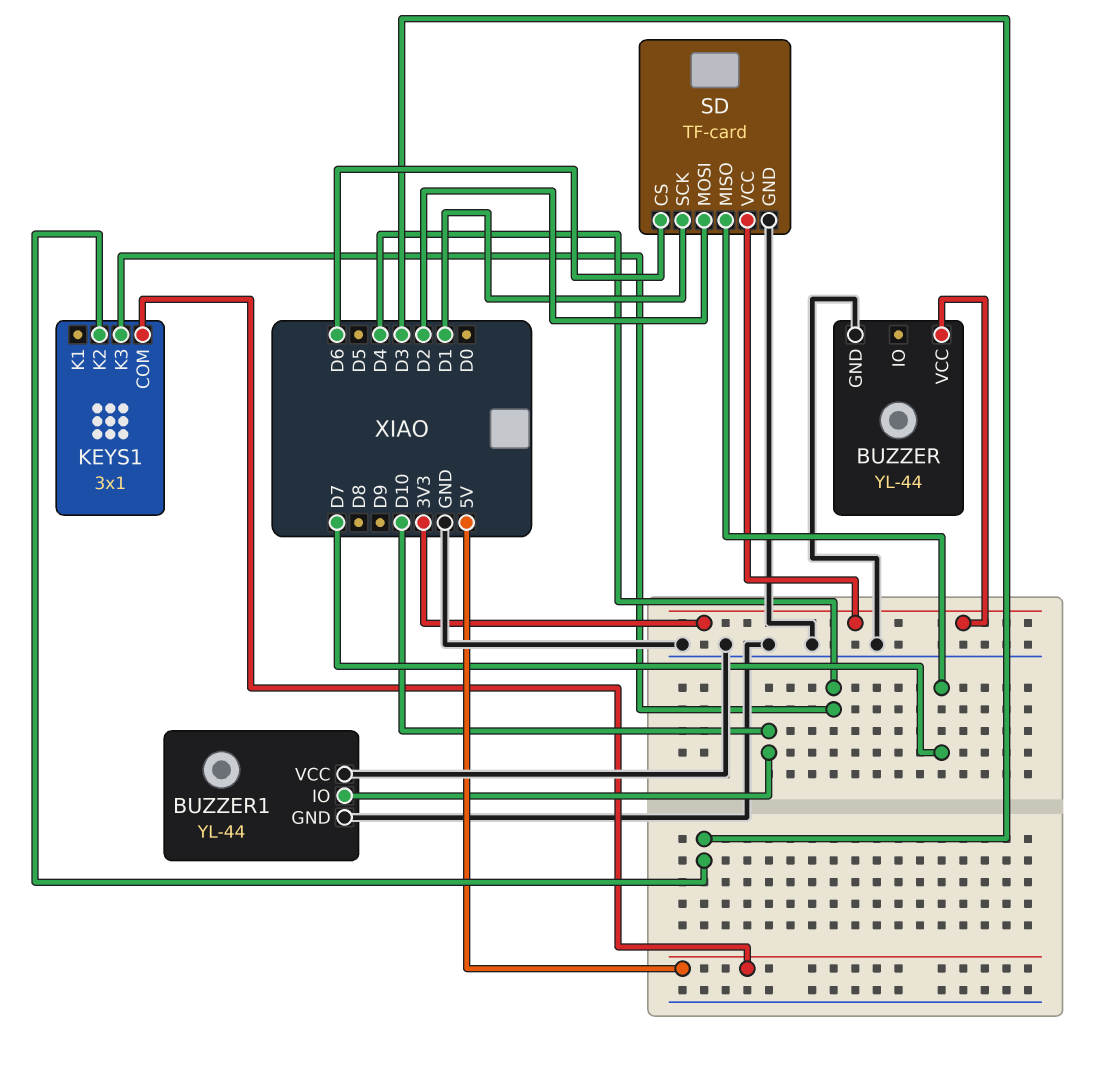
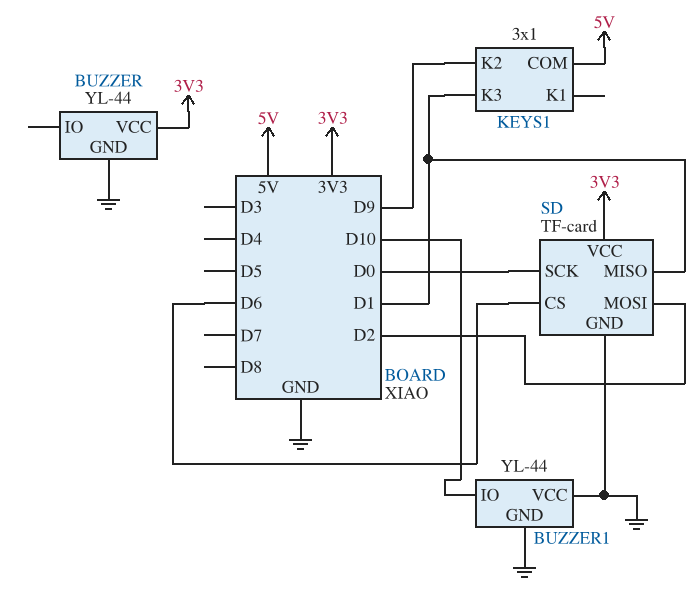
KEYS1 pin K2: D3 -> D9
KEYS1 pin K3: D4 -> D1
SD pin MISO: D7 -> D1
SD pin SCK: D1 -> D0

